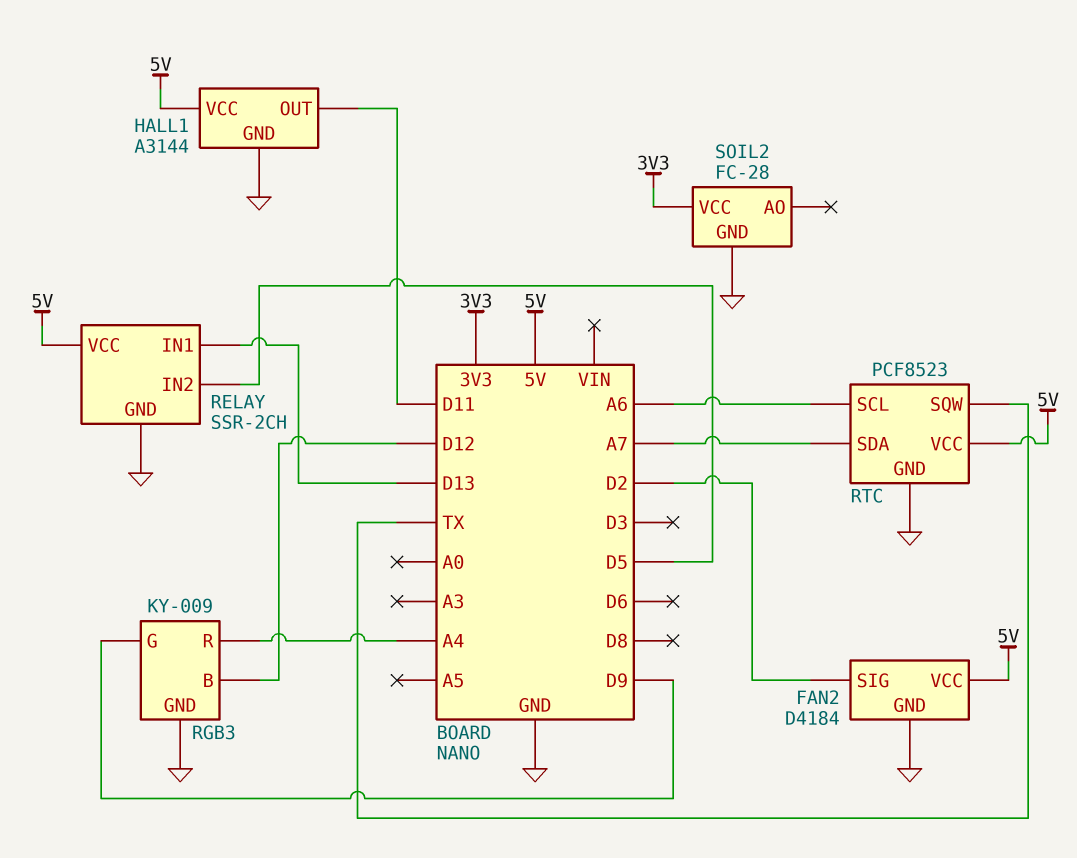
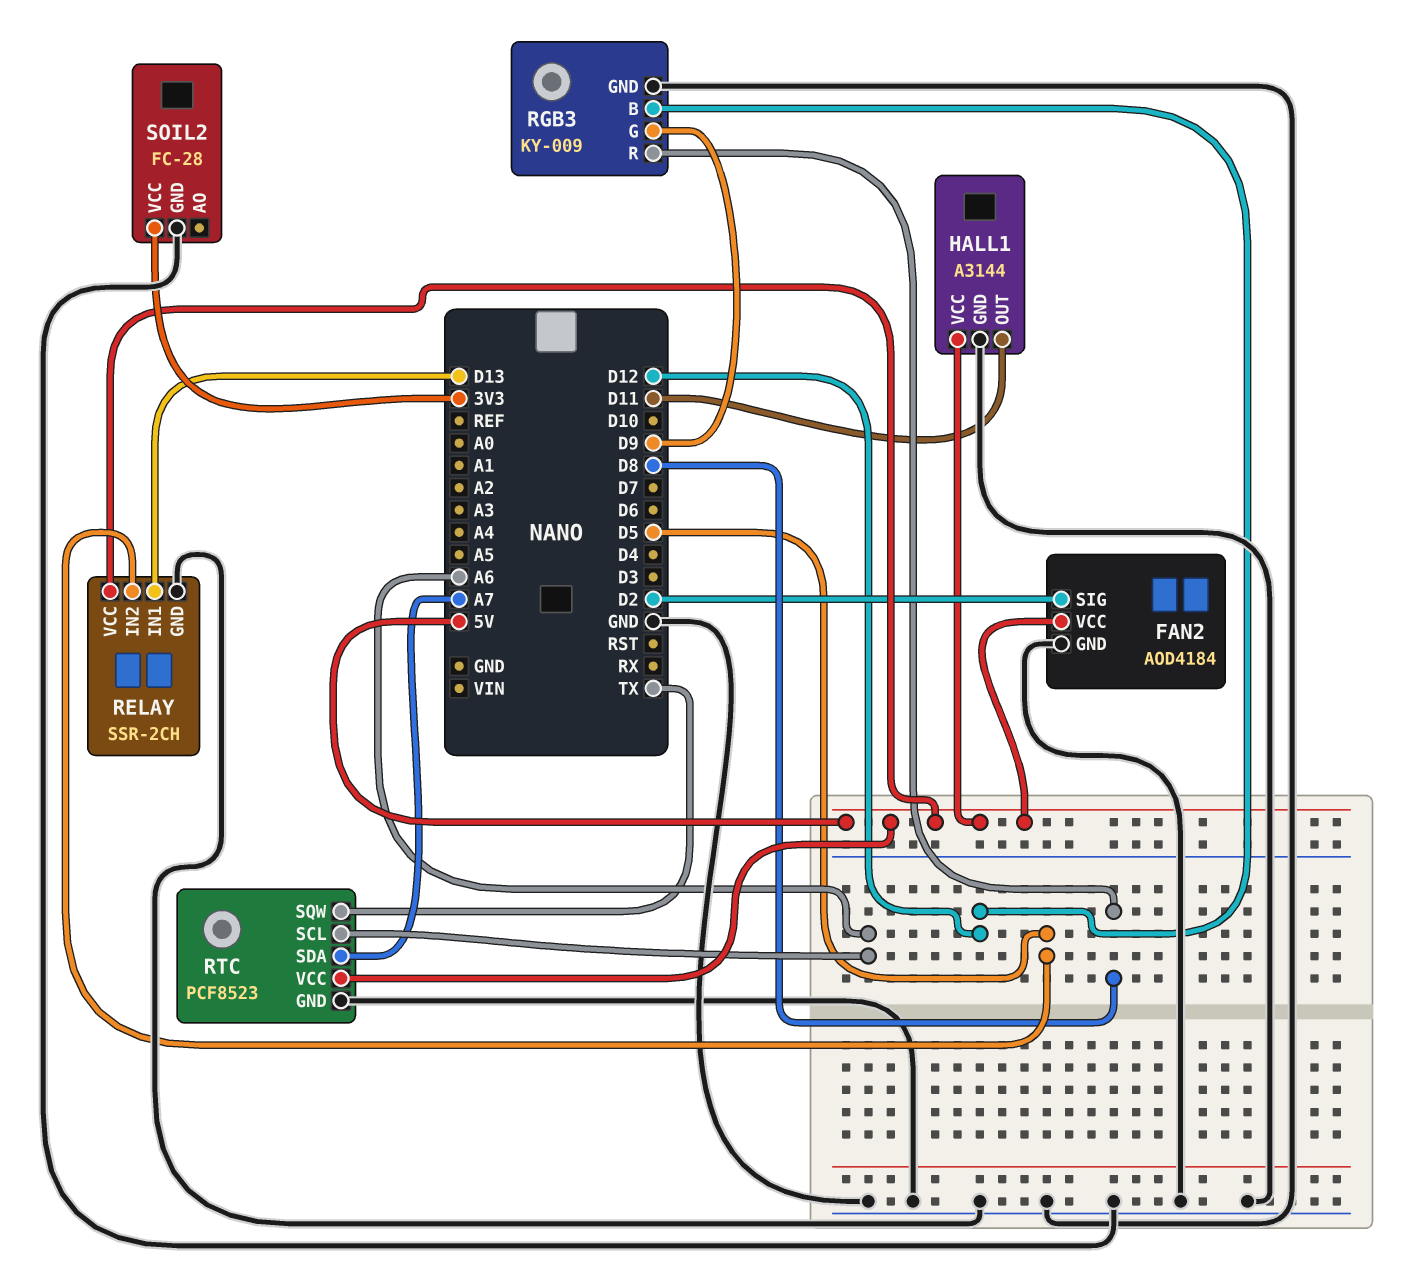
FAN2: D4184 -> AOD4184
RGB3 pin R: A4 -> D8

